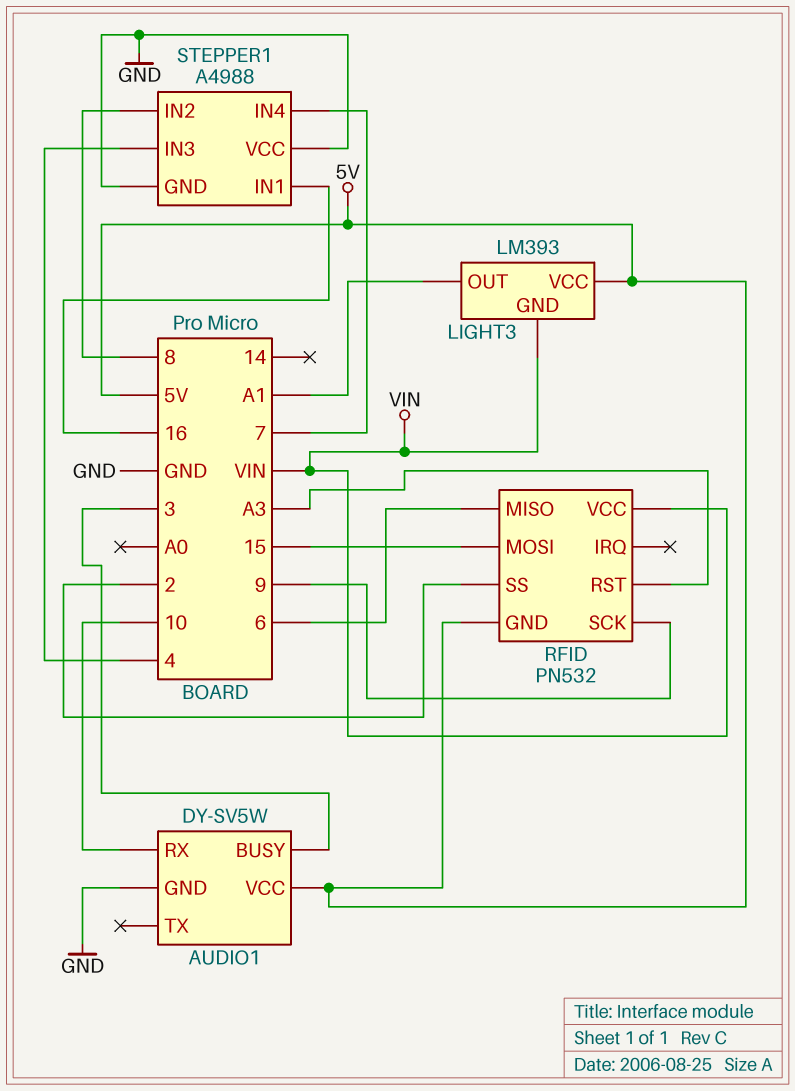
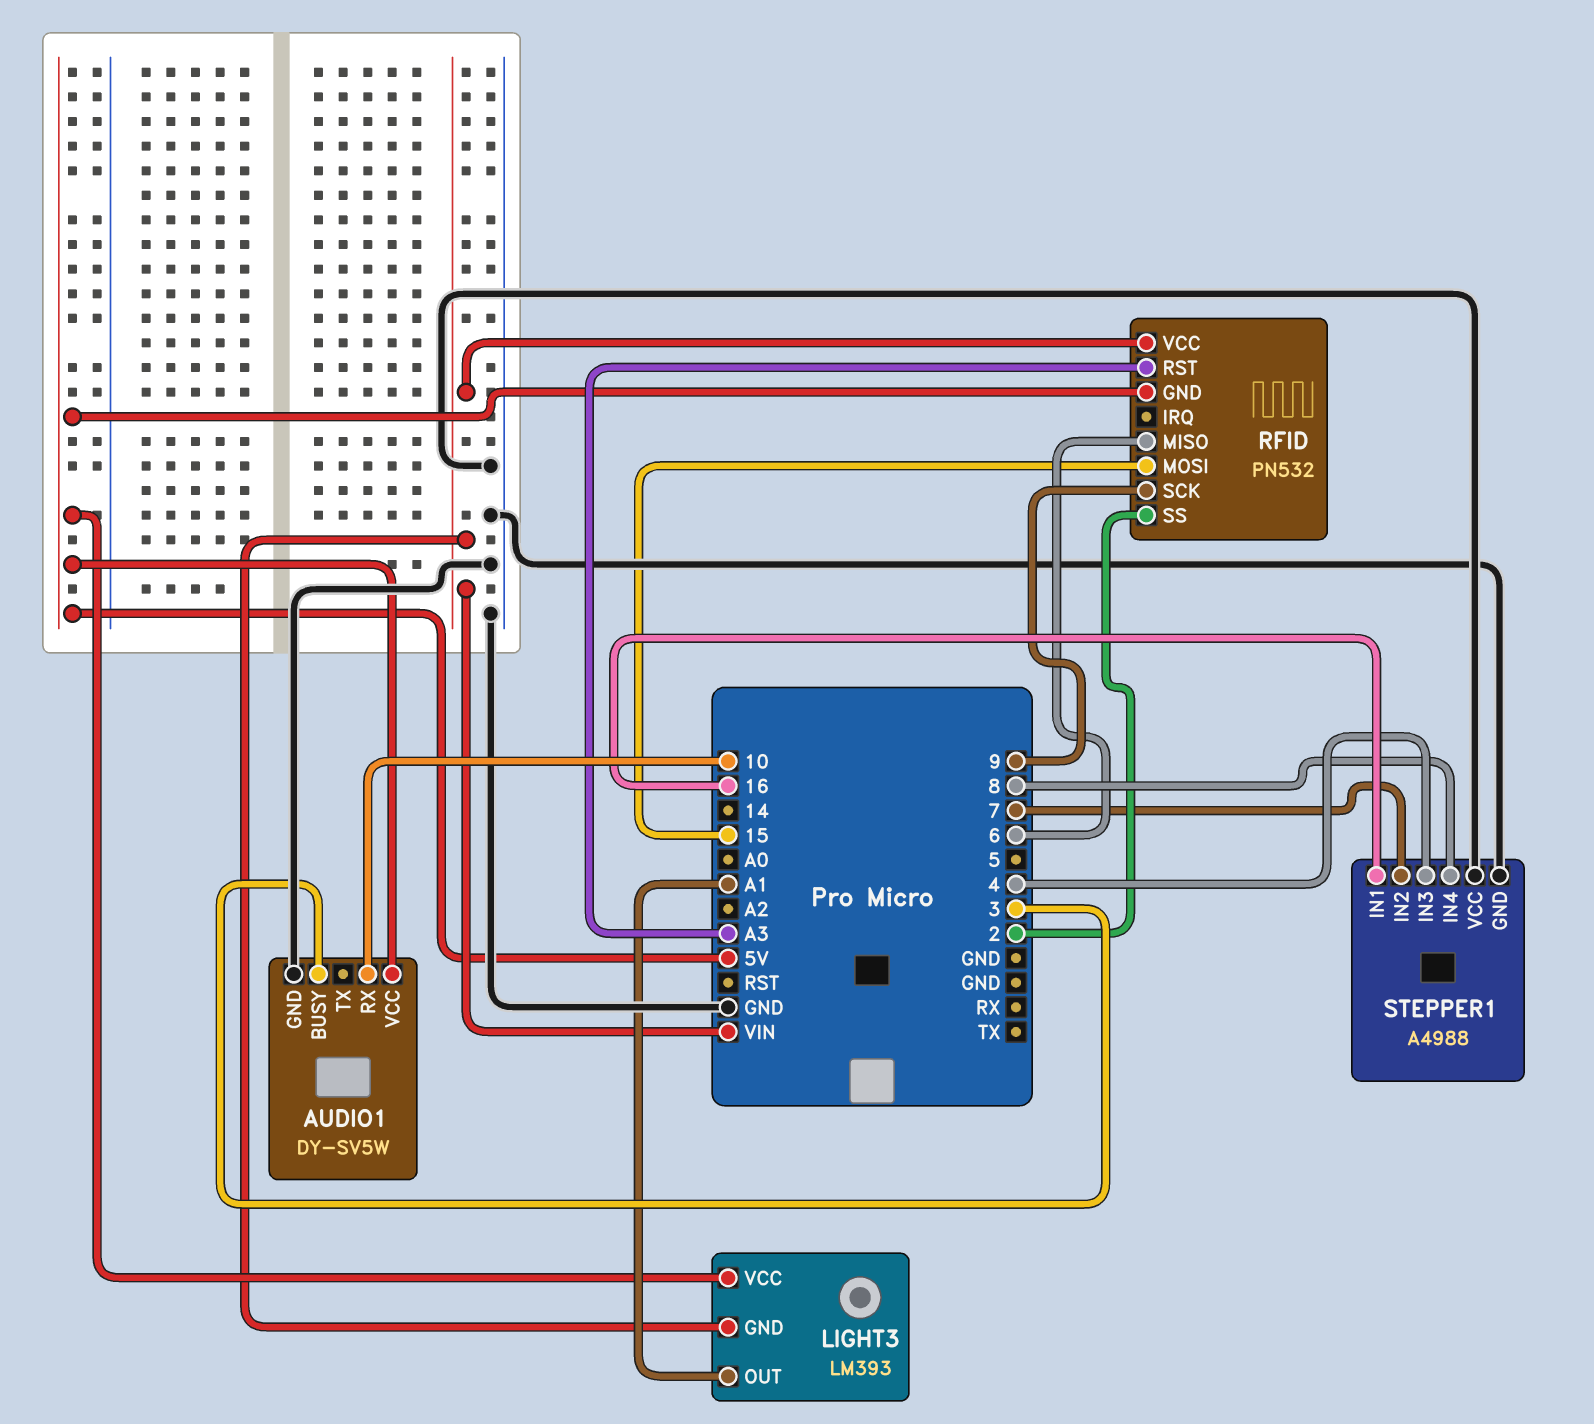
STEPPER1 pin IN2: 8 -> 7
STEPPER1 pin IN4: 7 -> 8

